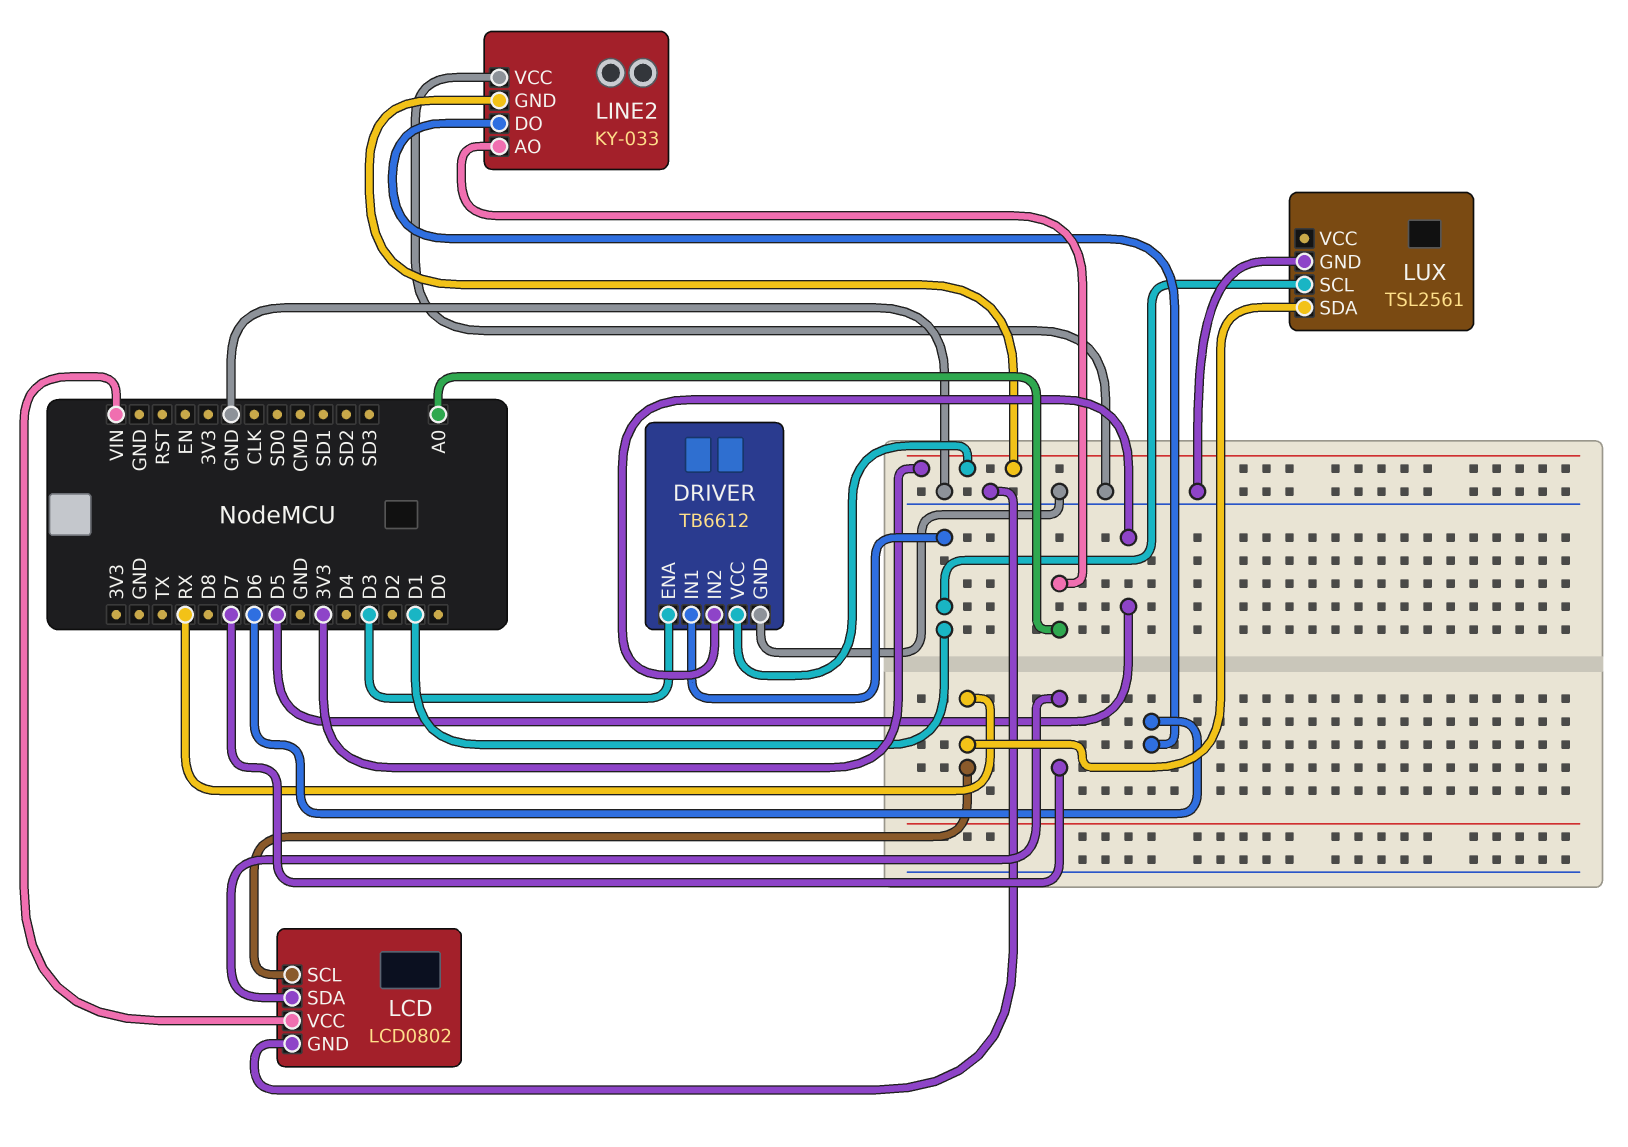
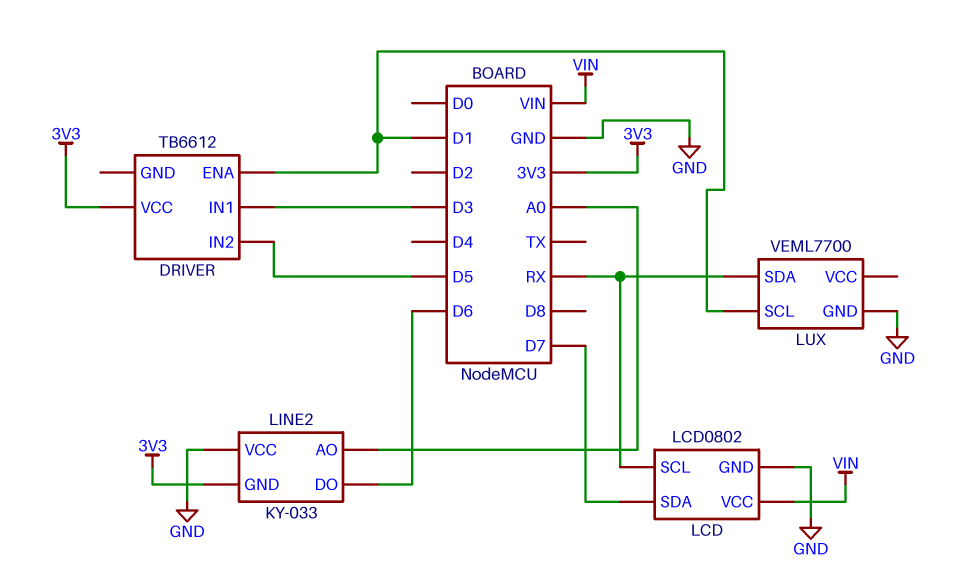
DRIVER pin ENA: D3 -> D1
DRIVER pin GND: GND -> none
DRIVER pin IN1: D1 -> D3
LUX: TSL2561 -> VEML7700

